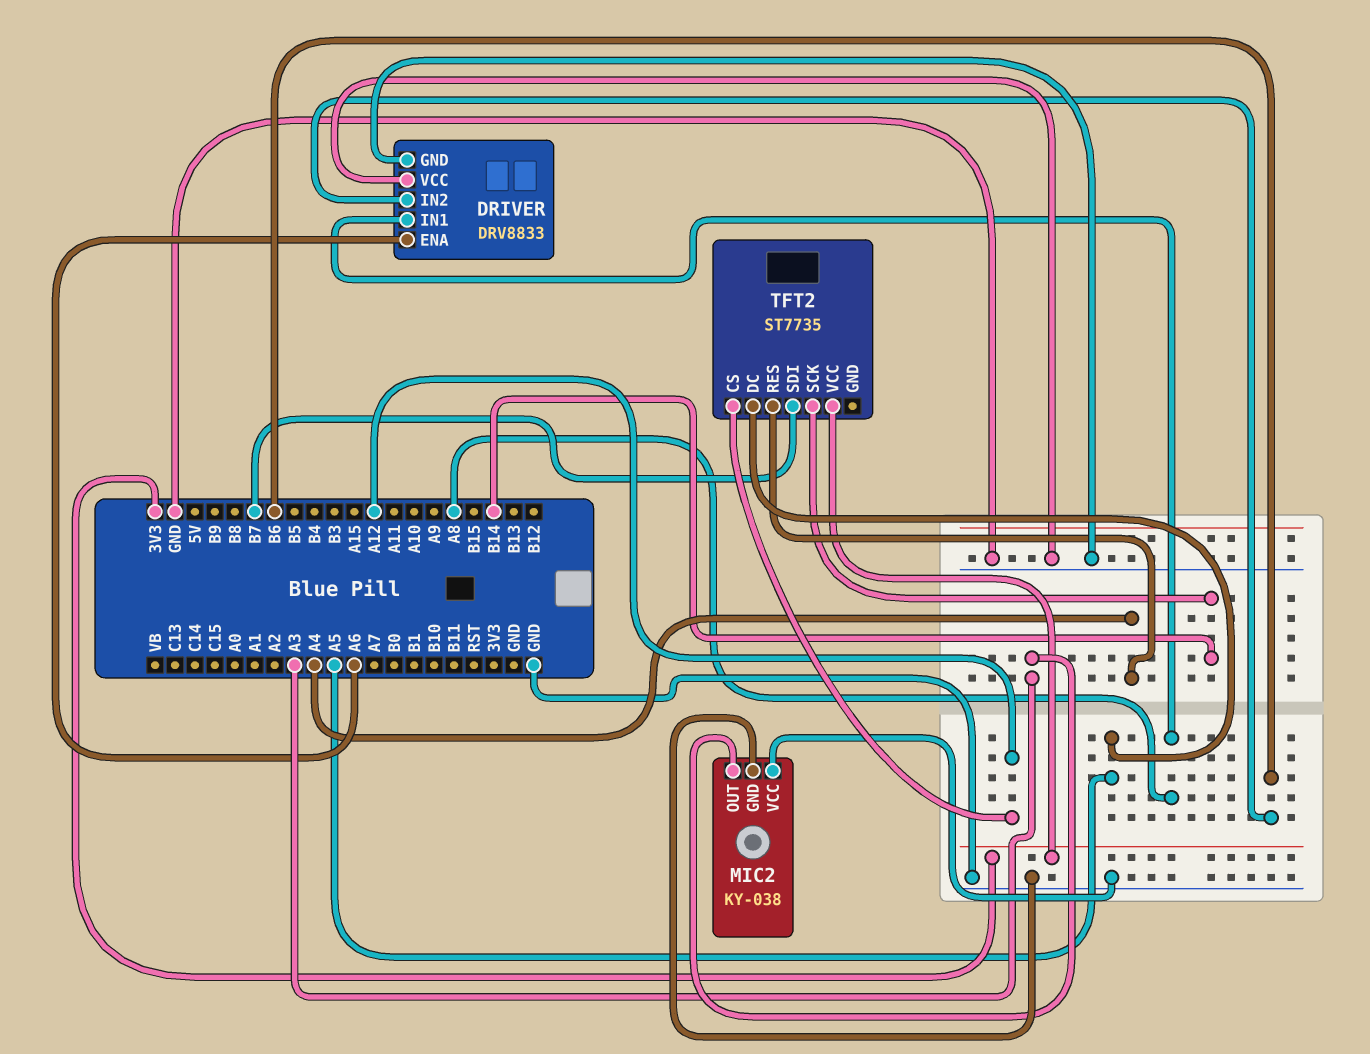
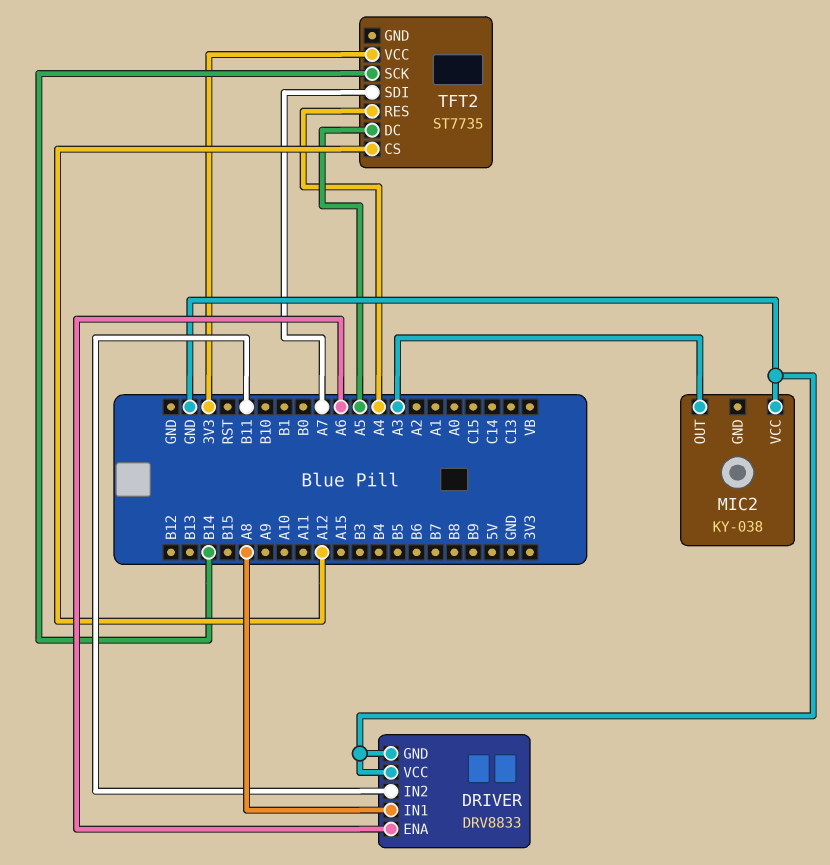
DRIVER pin IN2: B6 -> B11
MIC2 pin GND: GND -> none
TFT2 pin SDI: B7 -> A7

